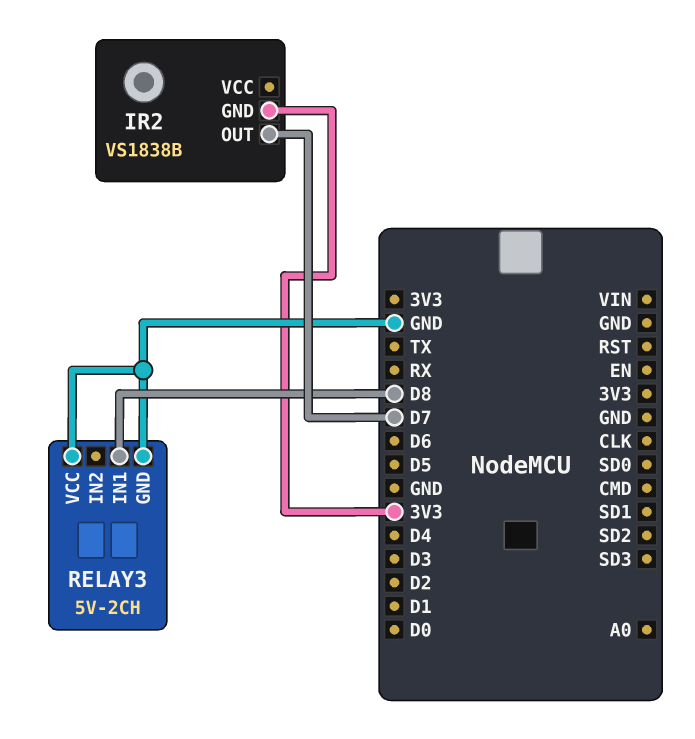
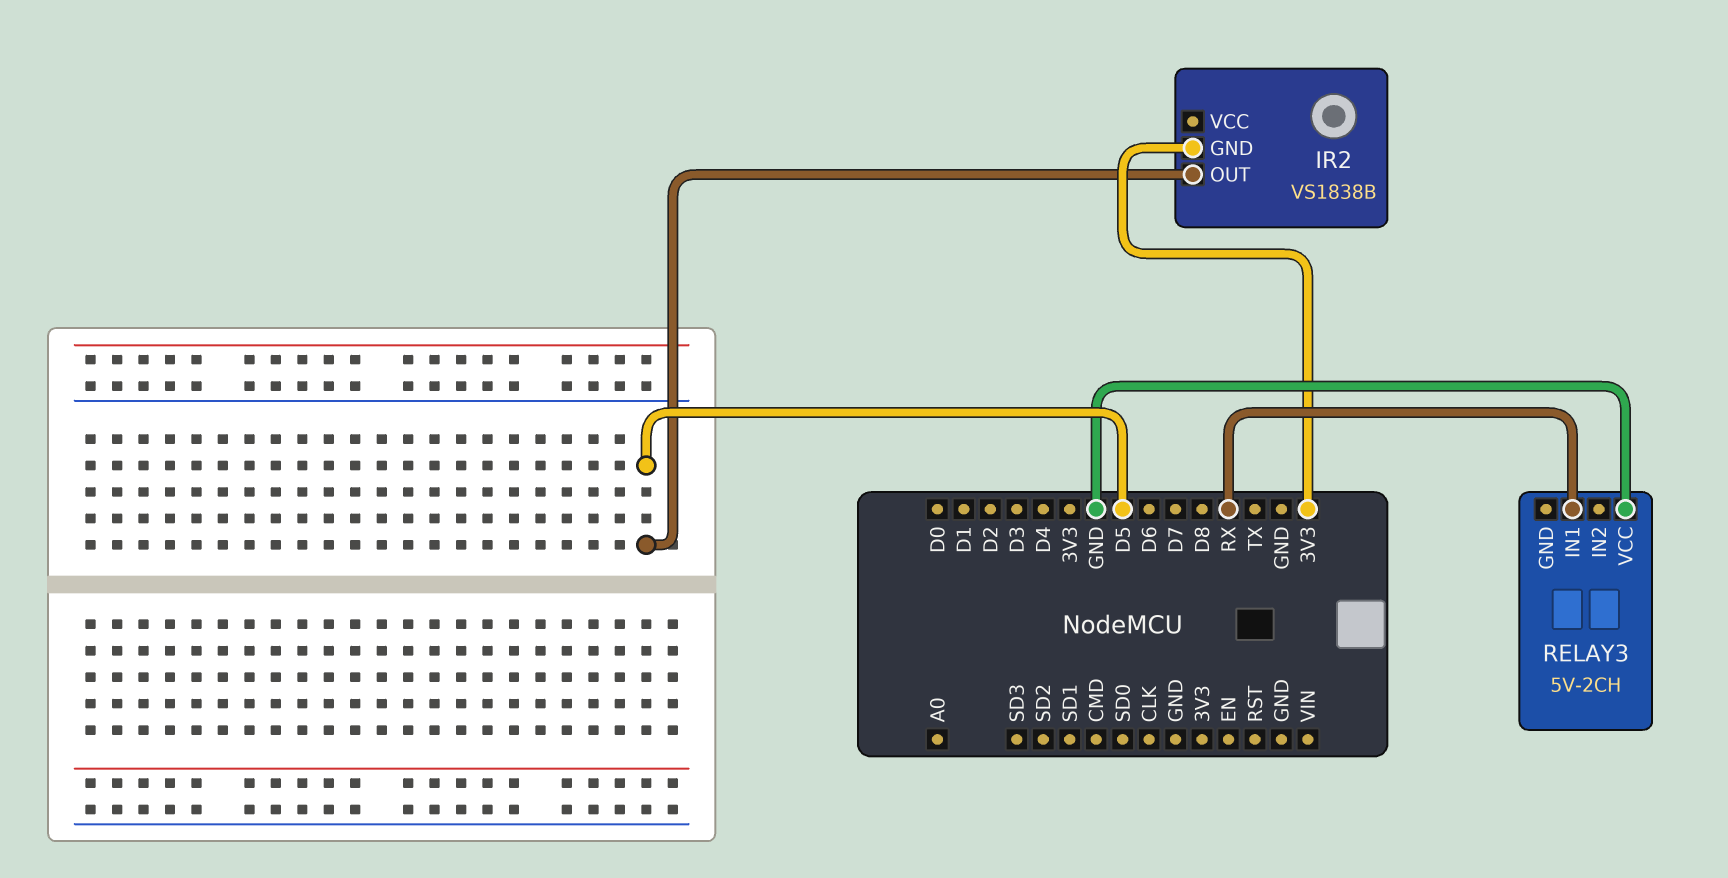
IR2 pin OUT: D7 -> D5
RELAY3 pin GND: GND -> none
RELAY3 pin IN1: D8 -> RX

